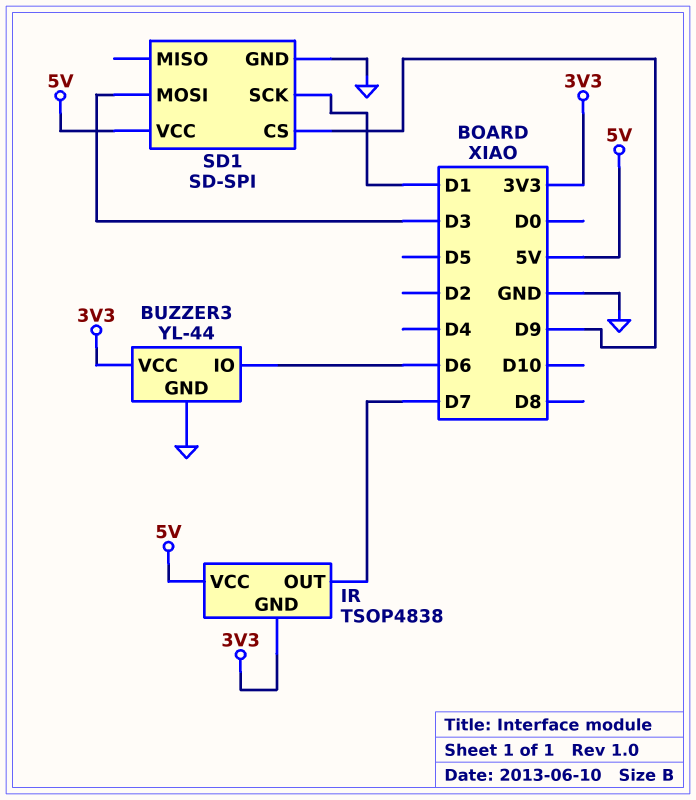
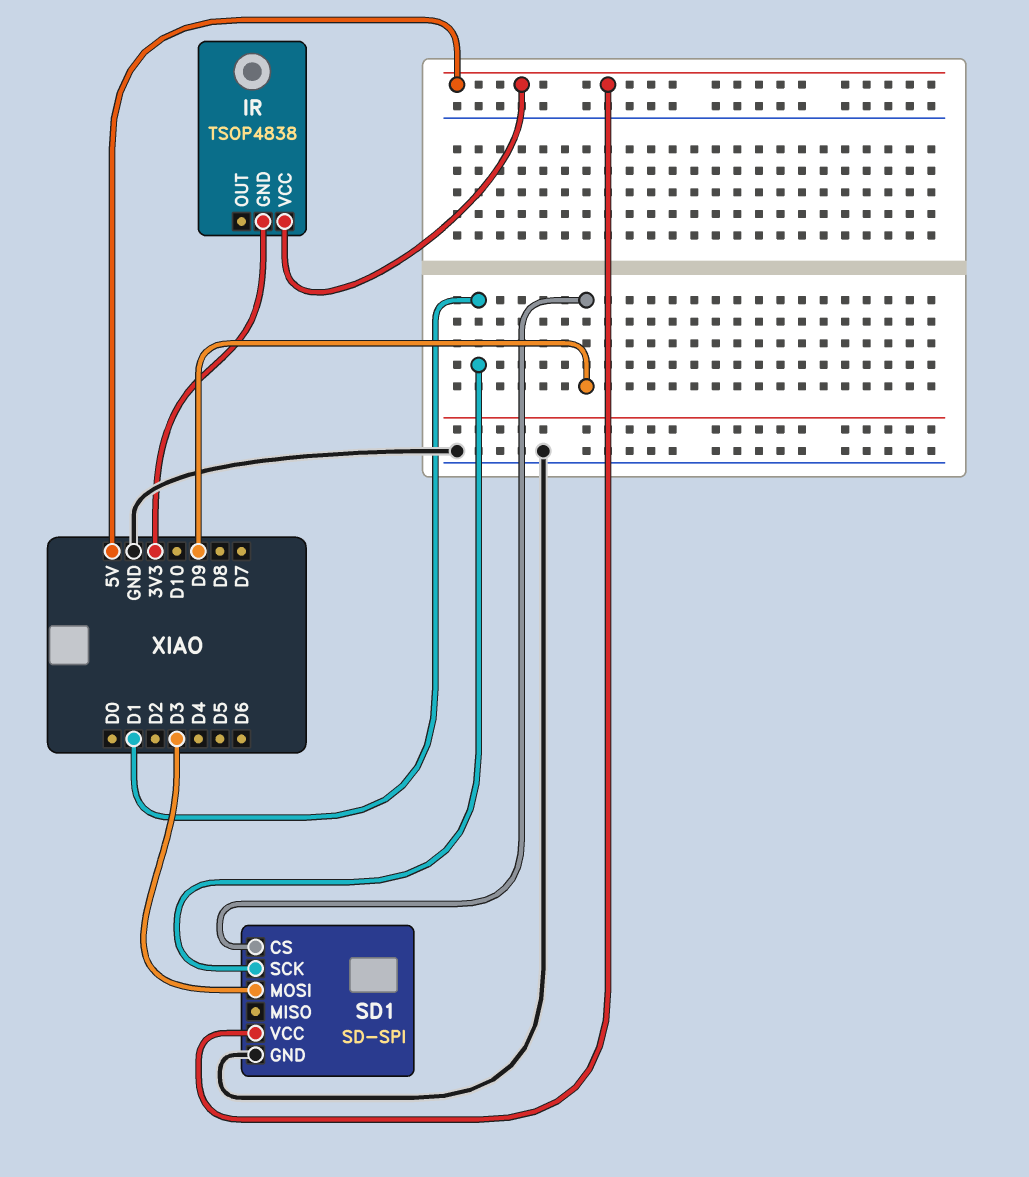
BUZZER3: YL-44 -> none
BUZZER3 pin GND: GND -> none
BUZZER3 pin IO: D6 -> none
BUZZER3 pin VCC: 3V3 -> none
IR pin OUT: D7 -> none

